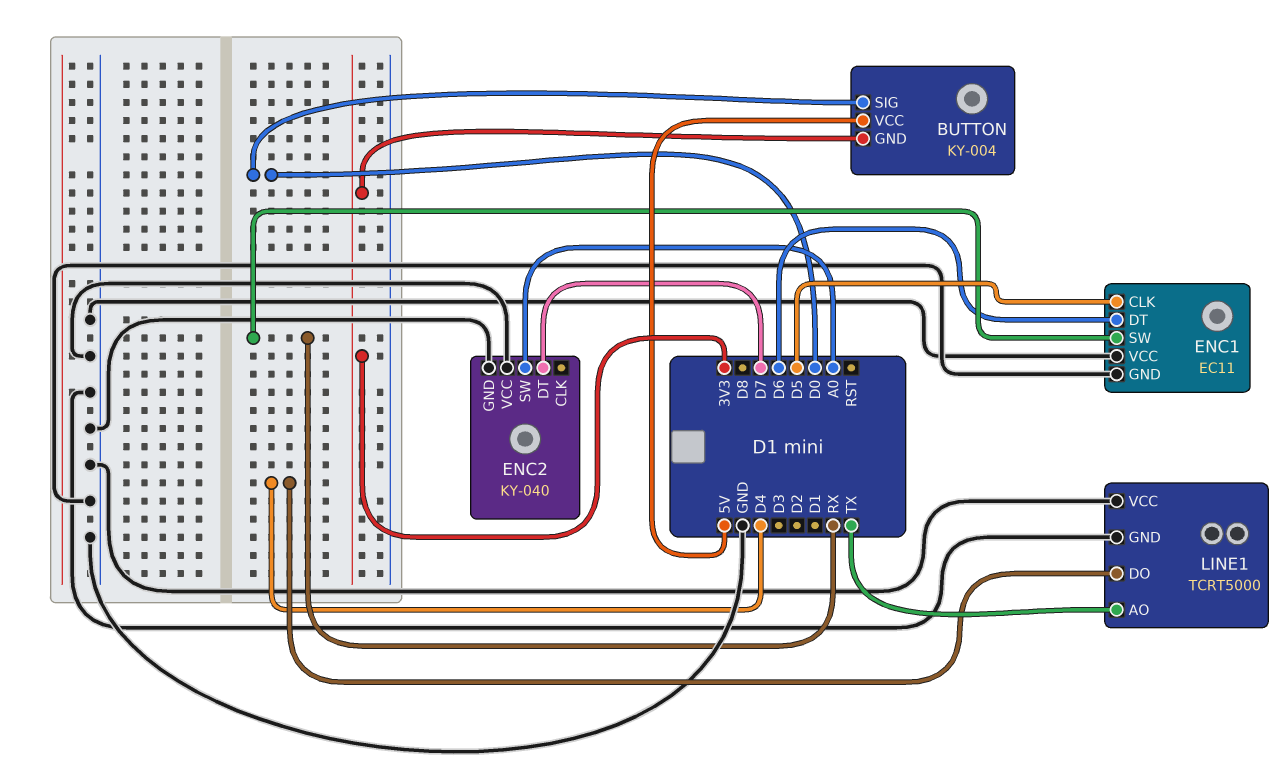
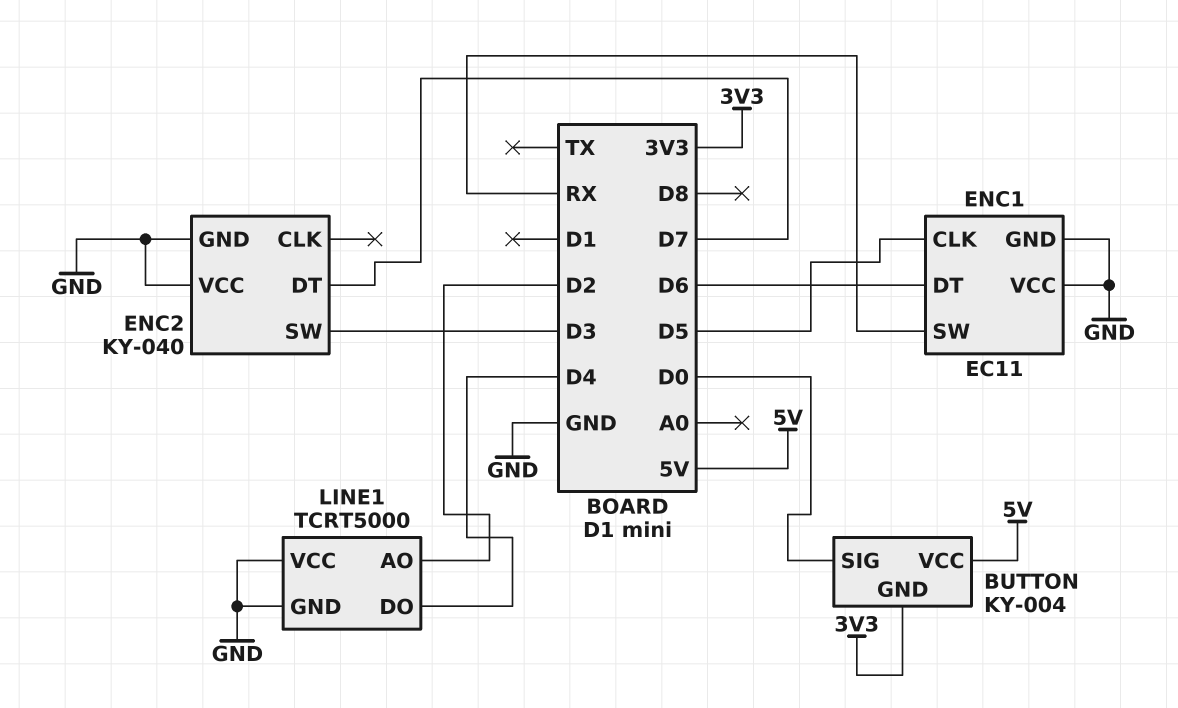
ENC2 pin SW: A0 -> D3
LINE1 pin AO: TX -> D2

